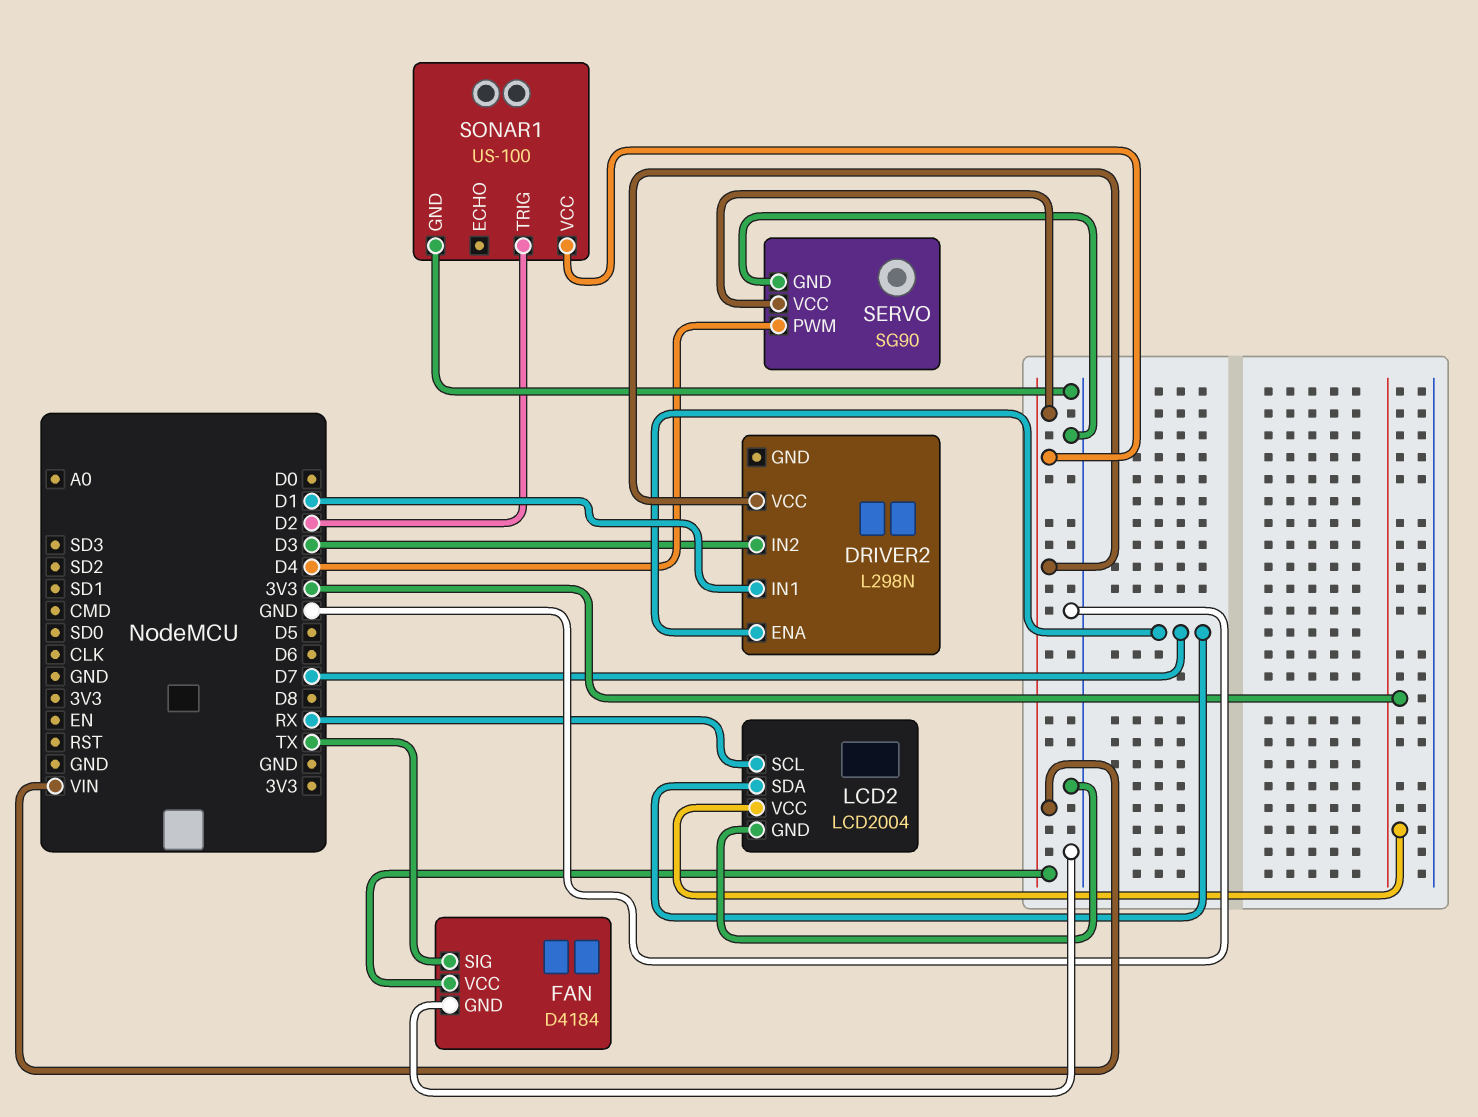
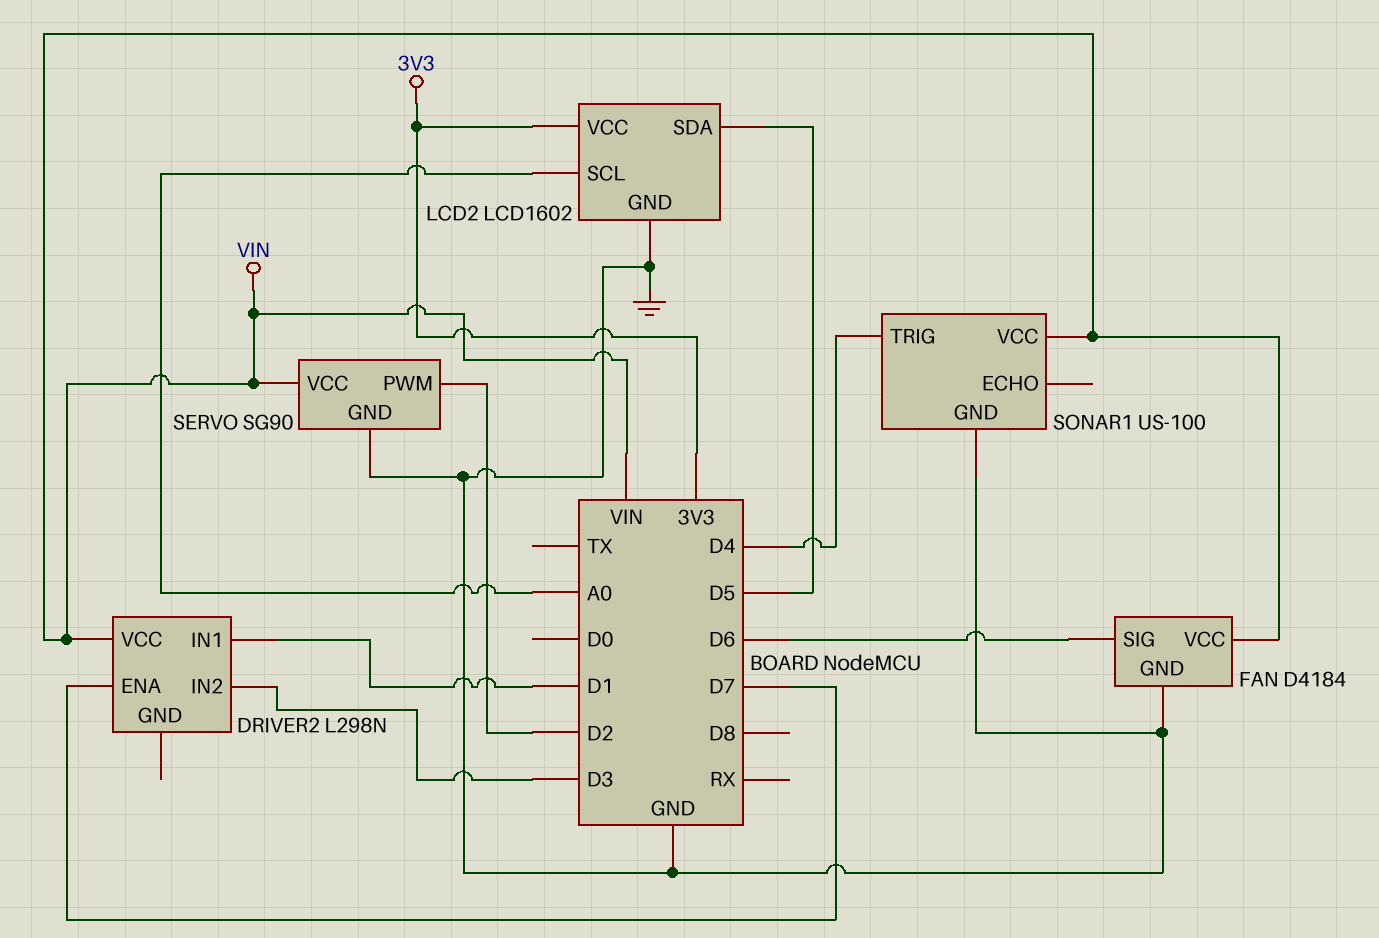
FAN pin SIG: TX -> D6
LCD2: LCD2004 -> LCD1602
LCD2 pin SCL: RX -> A0
LCD2 pin SDA: D7 -> D5
SERVO pin PWM: D4 -> D2
SONAR1 pin TRIG: D2 -> D4

